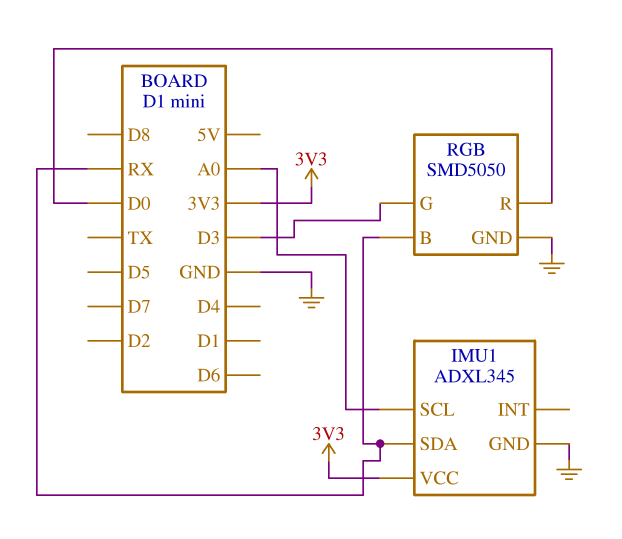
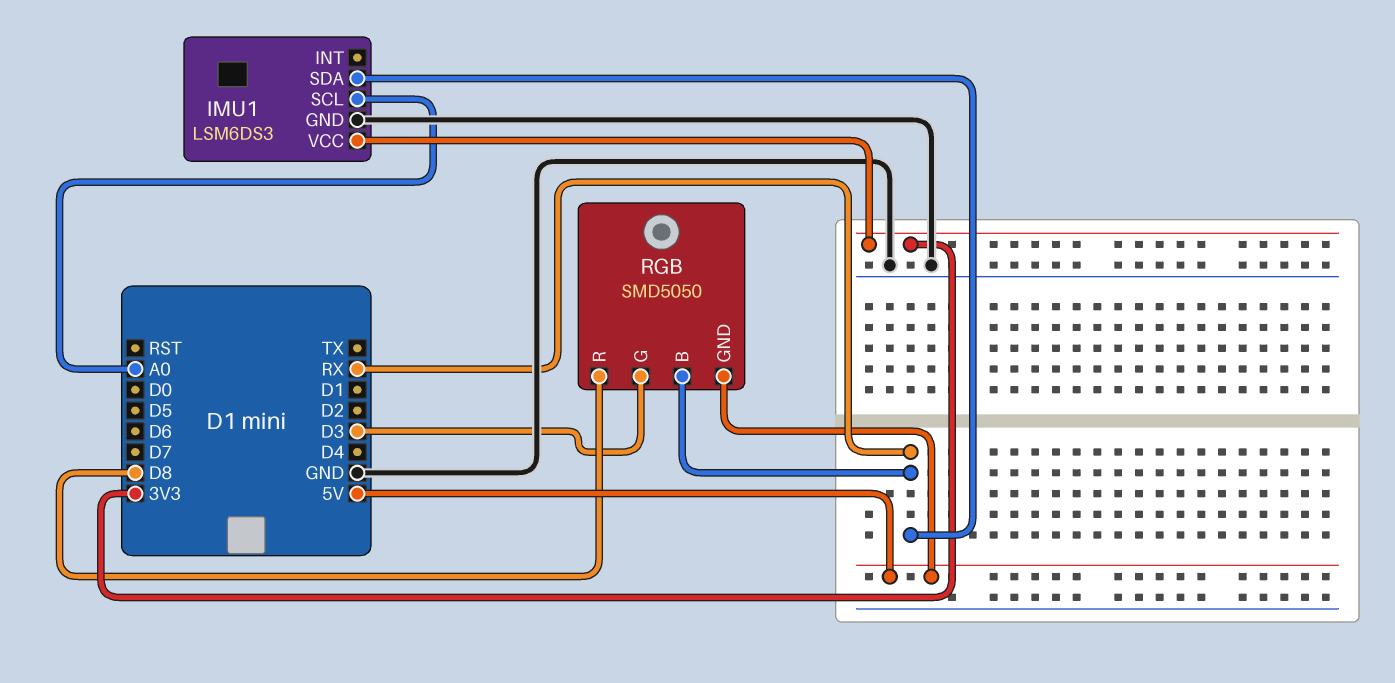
IMU1: ADXL345 -> LSM6DS3
RGB pin GND: GND -> 5V
RGB pin R: D0 -> D8

